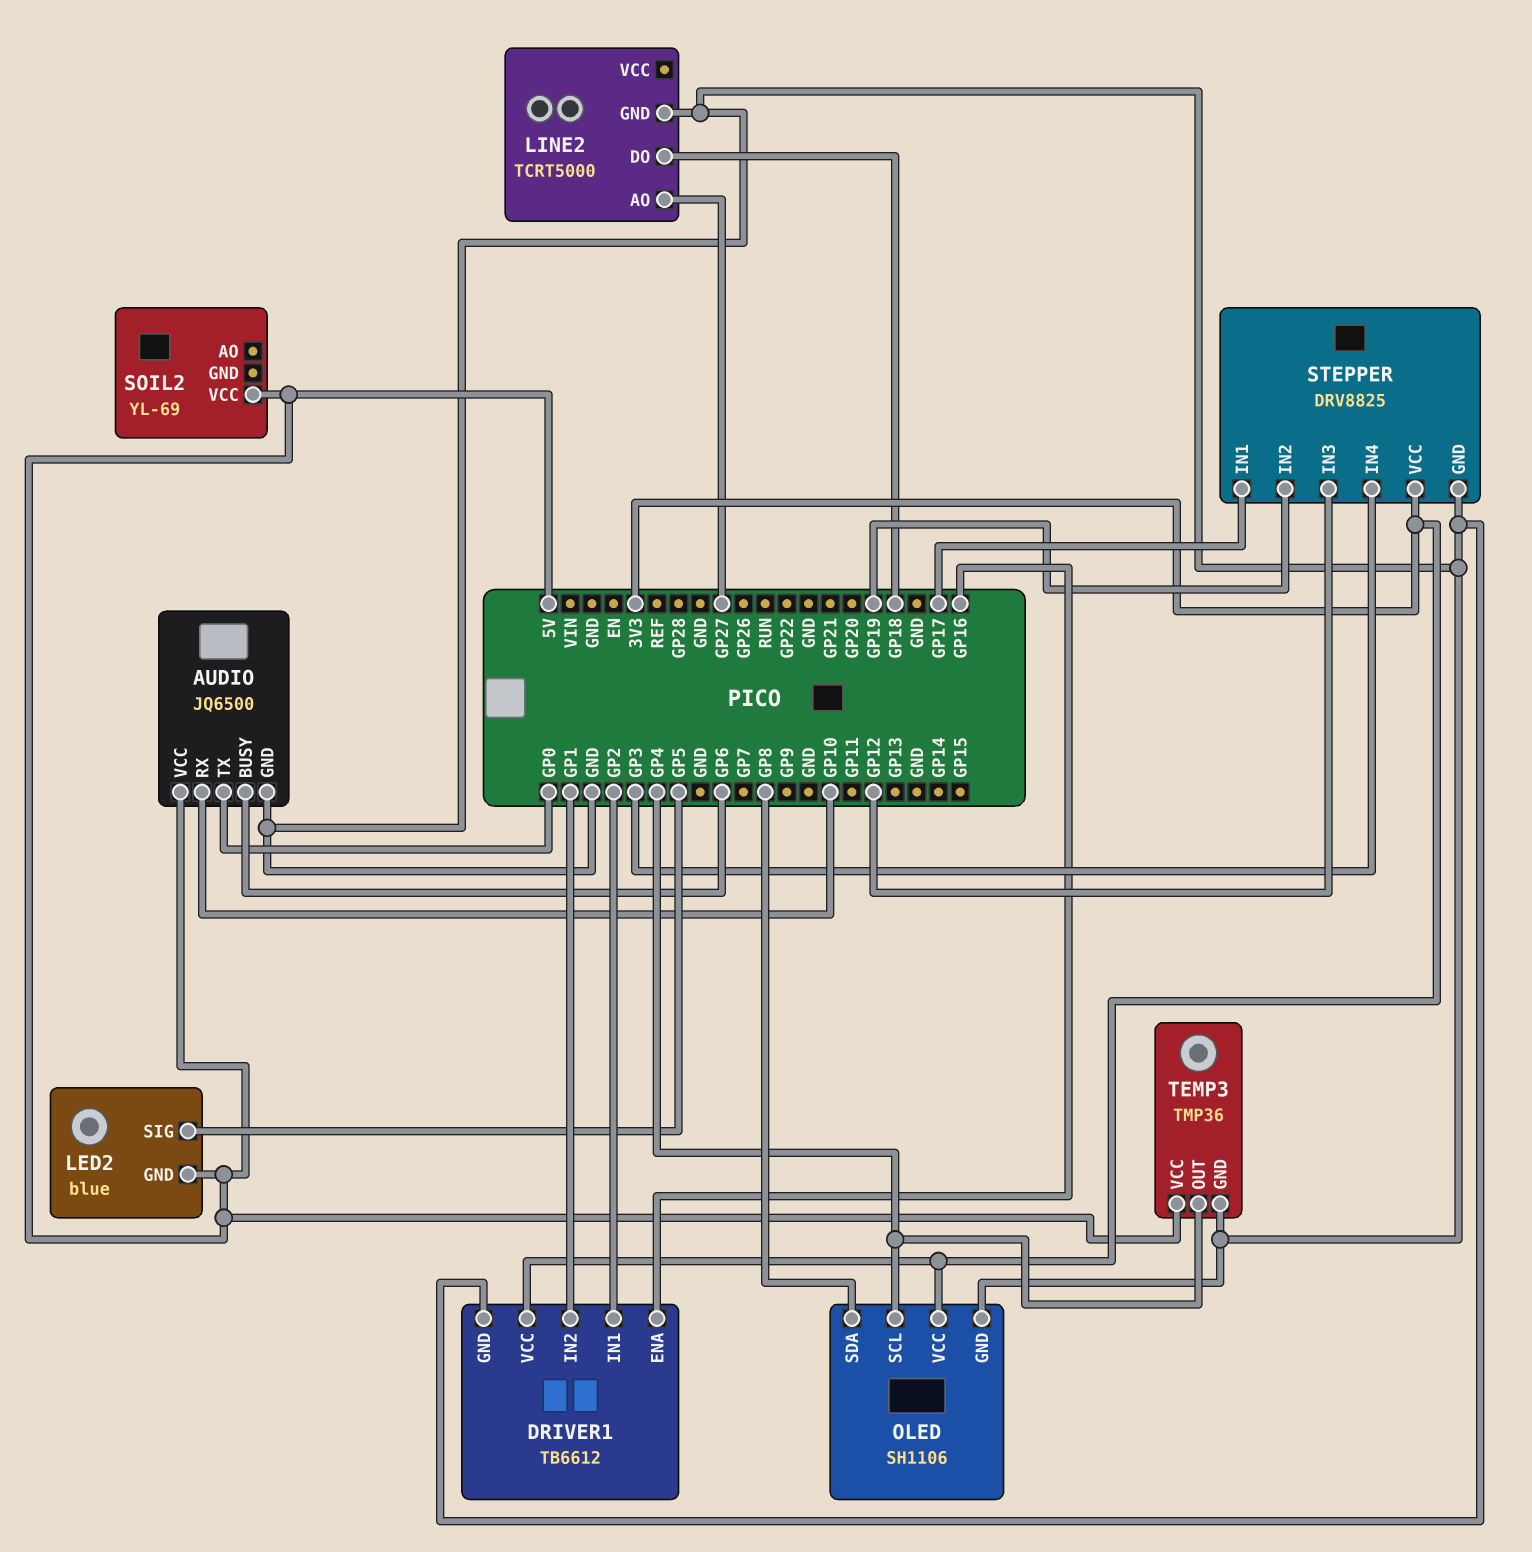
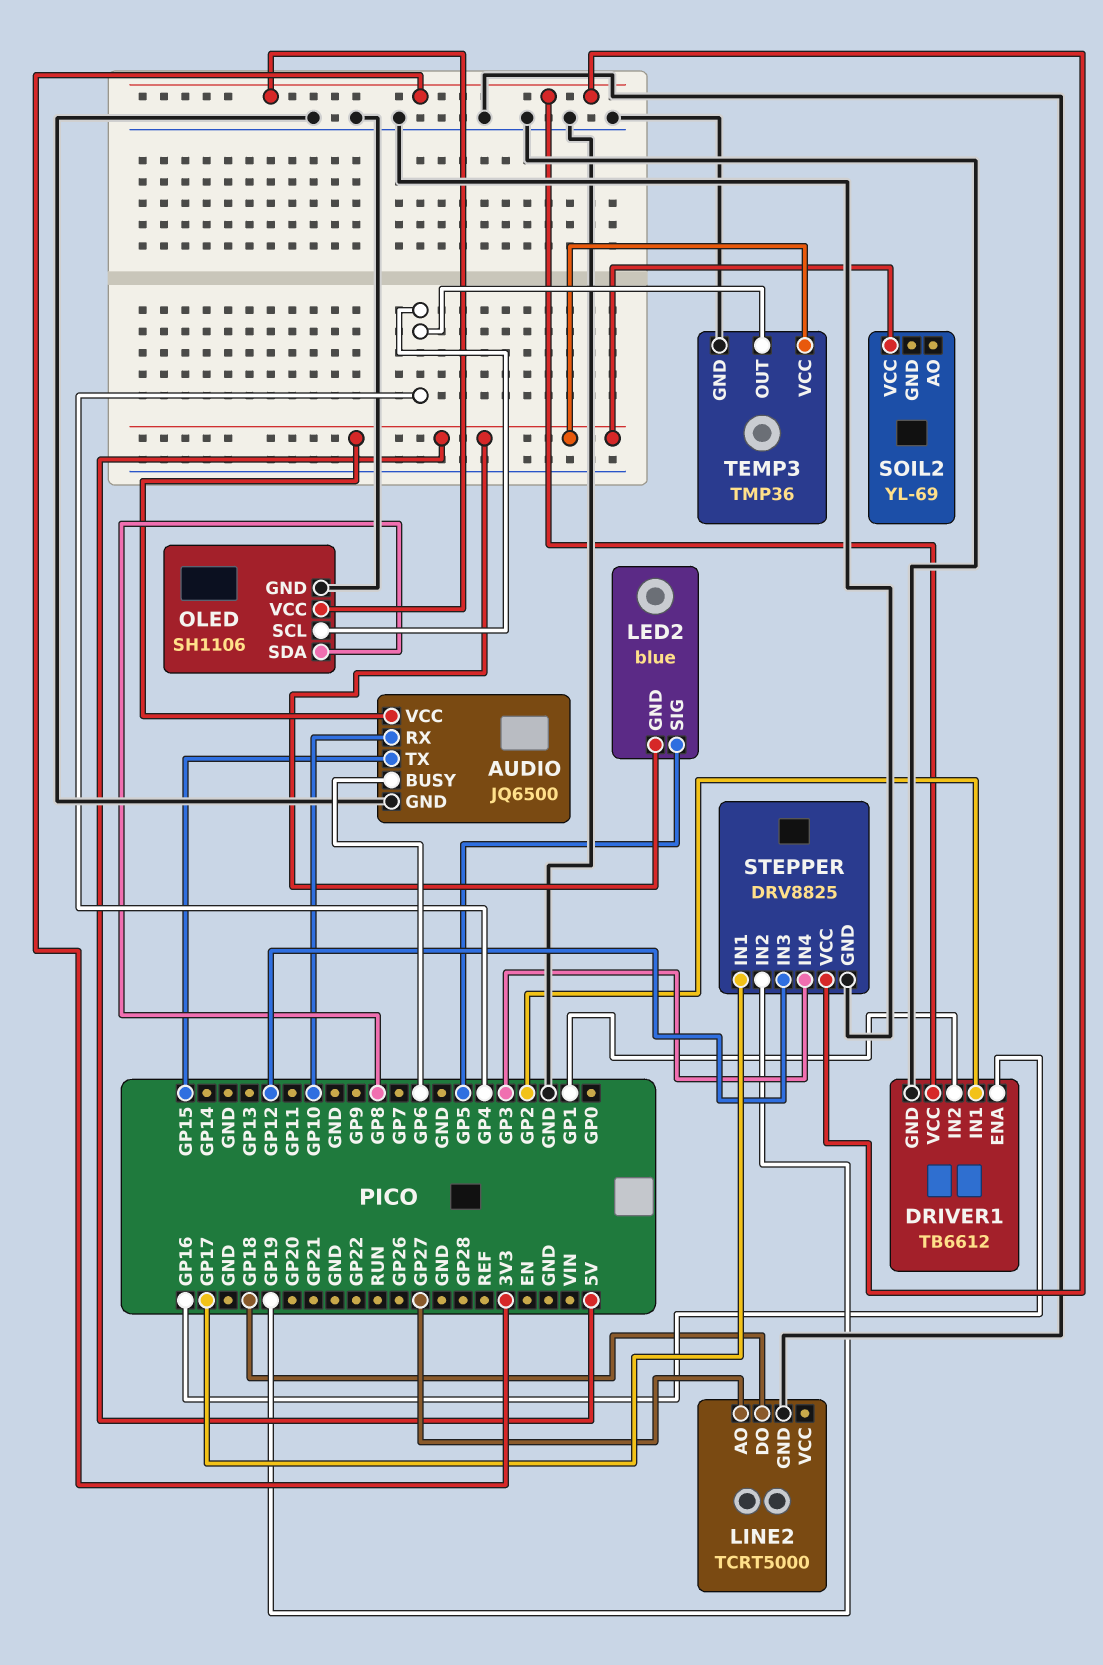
AUDIO pin TX: GP0 -> GP15

